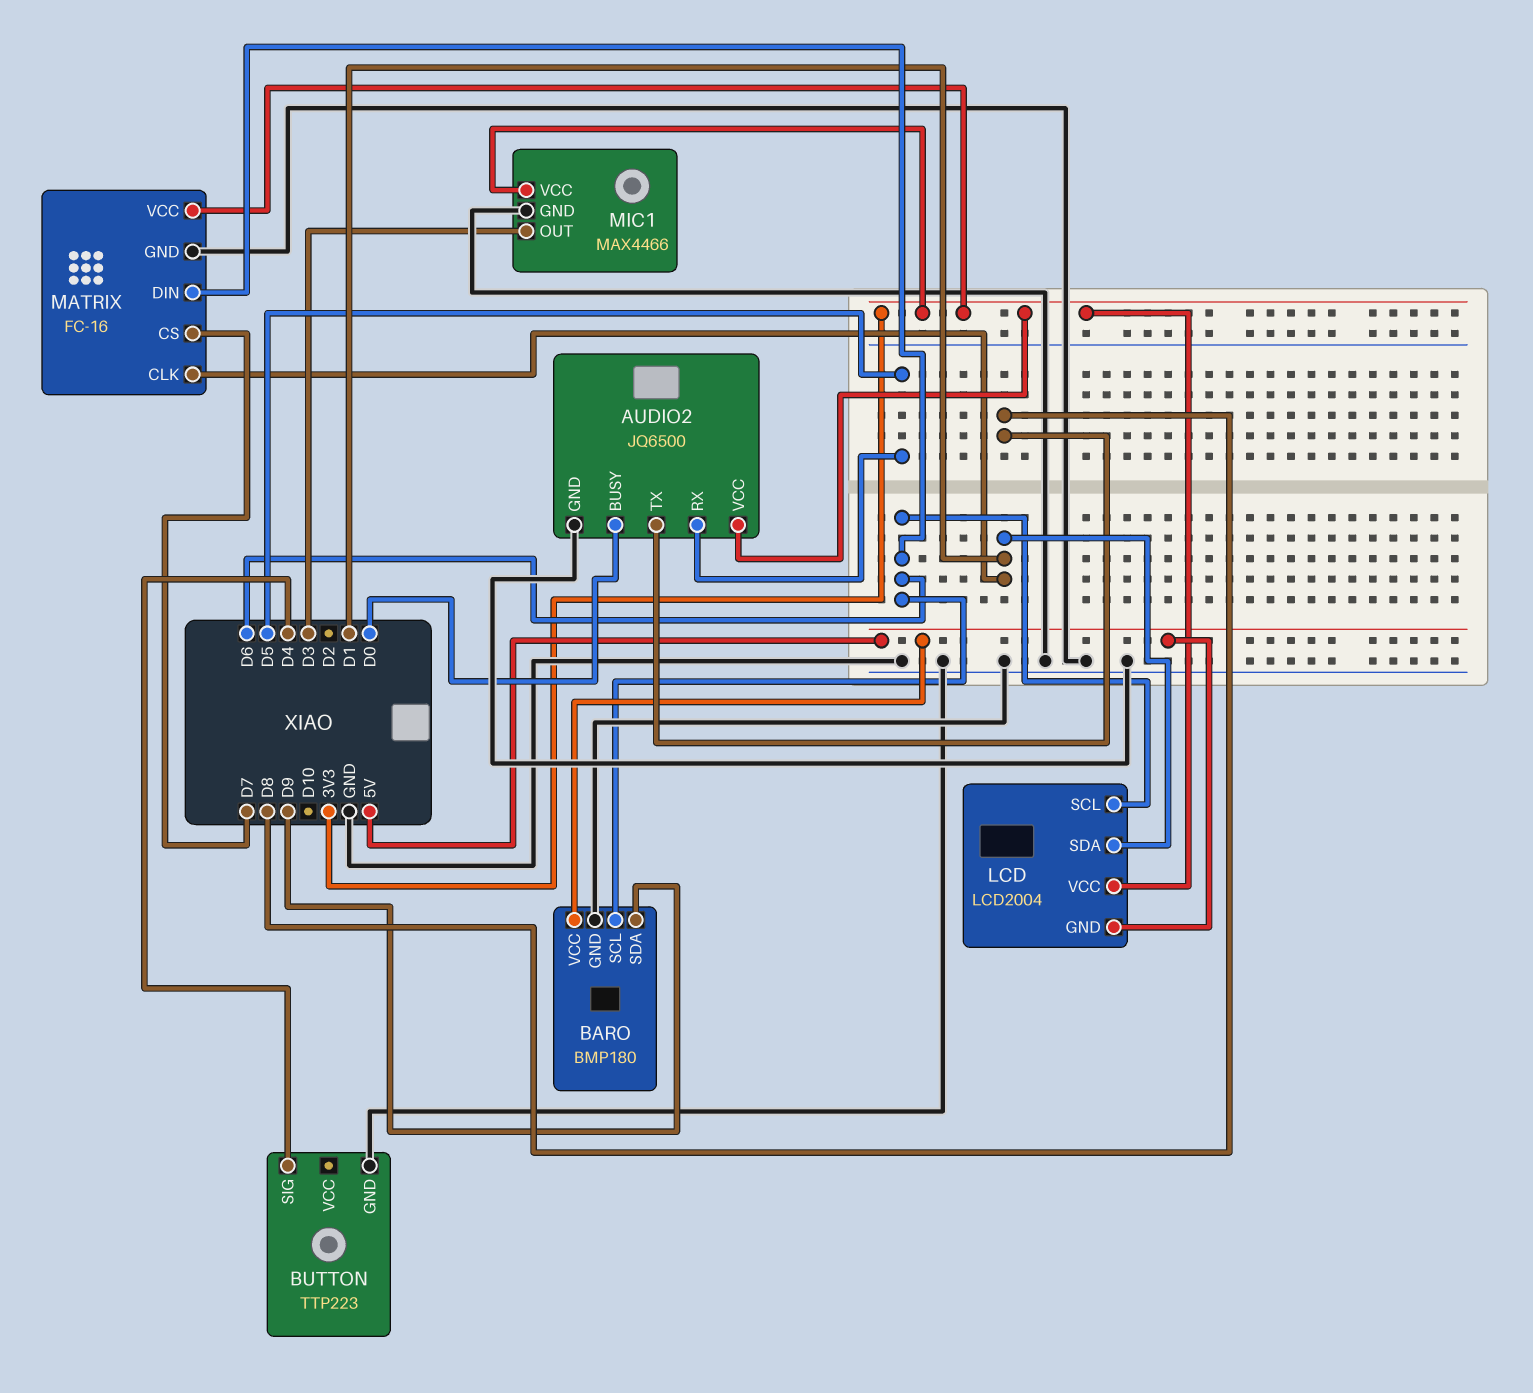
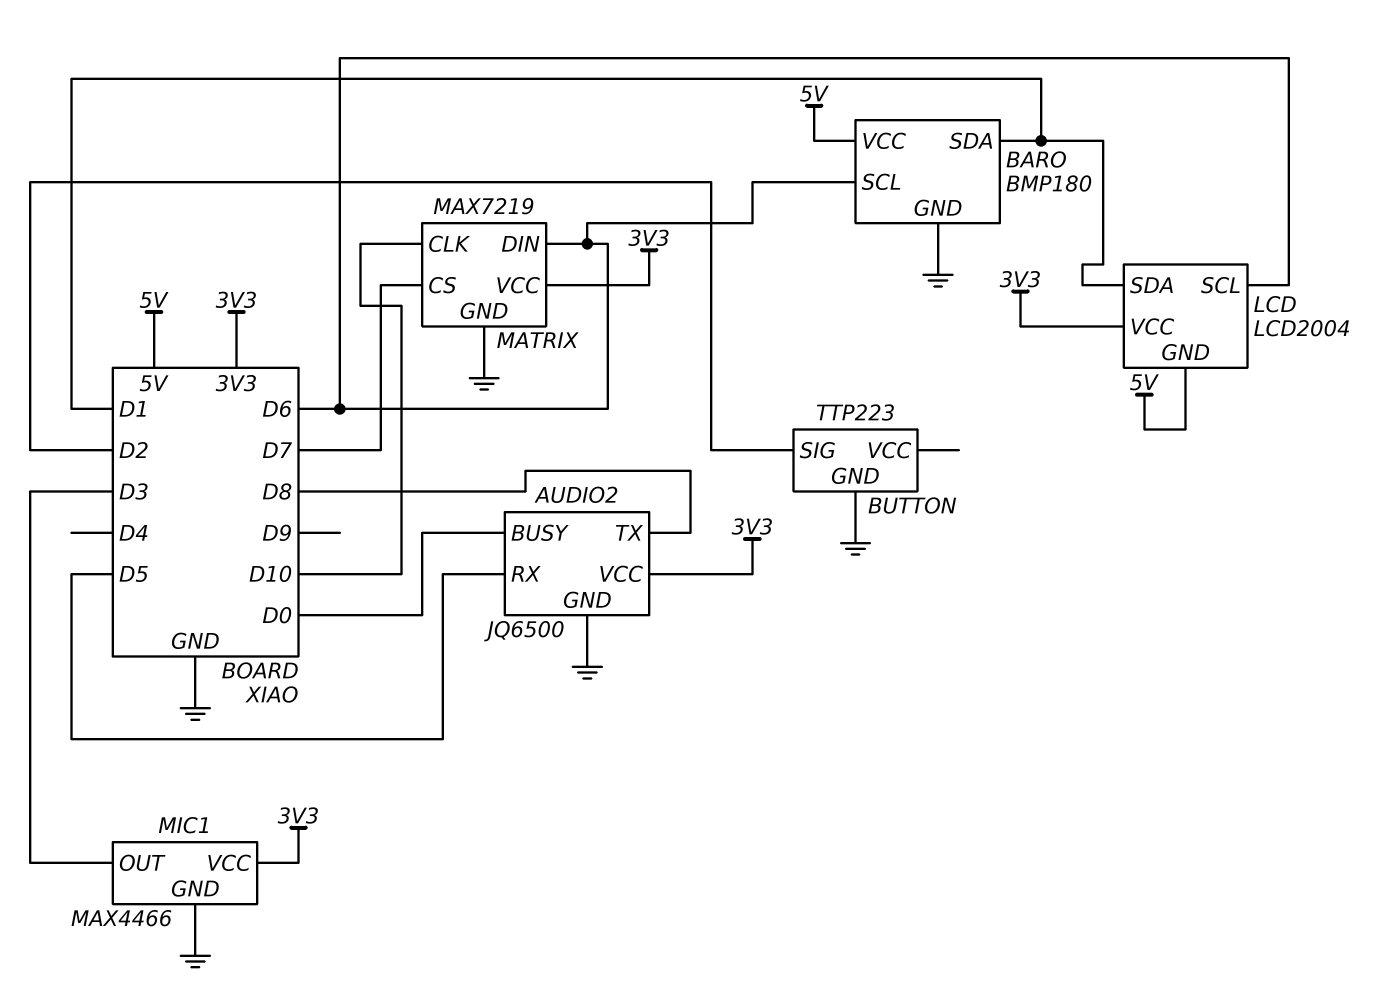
BARO pin SDA: D9 -> D1
BUTTON pin SIG: D4 -> D2
MATRIX: FC-16 -> MAX7219
MATRIX pin CLK: D1 -> D10

